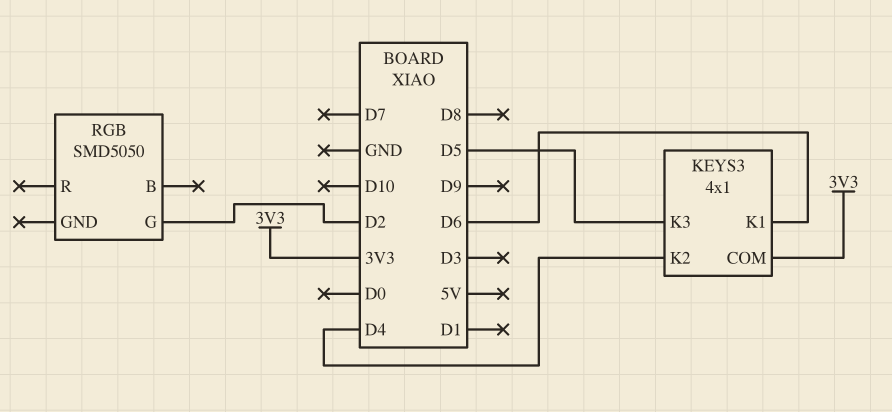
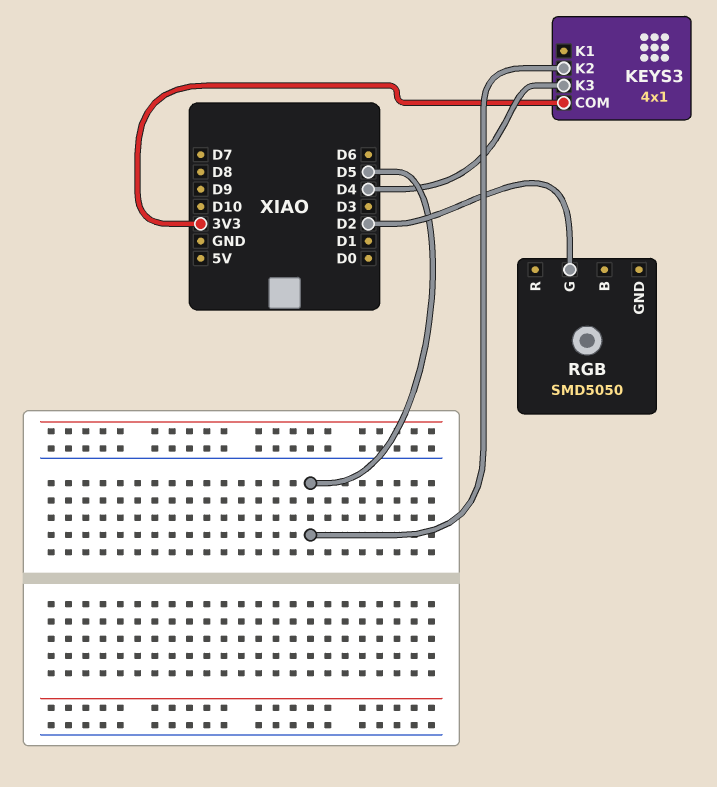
KEYS3 pin K1: D6 -> none
KEYS3 pin K2: D4 -> D5
KEYS3 pin K3: D5 -> D4

